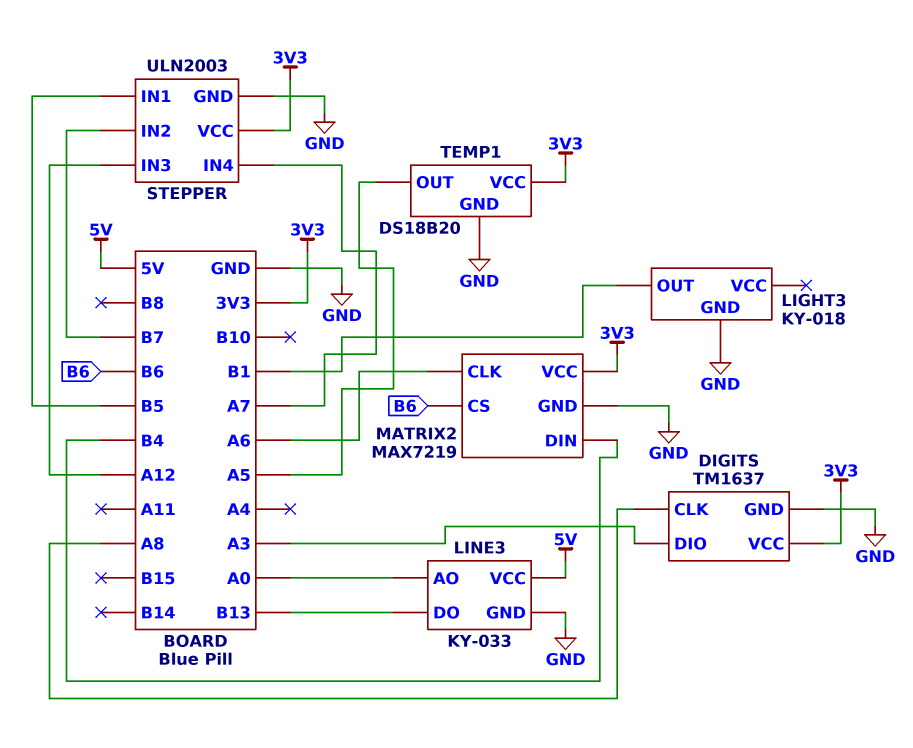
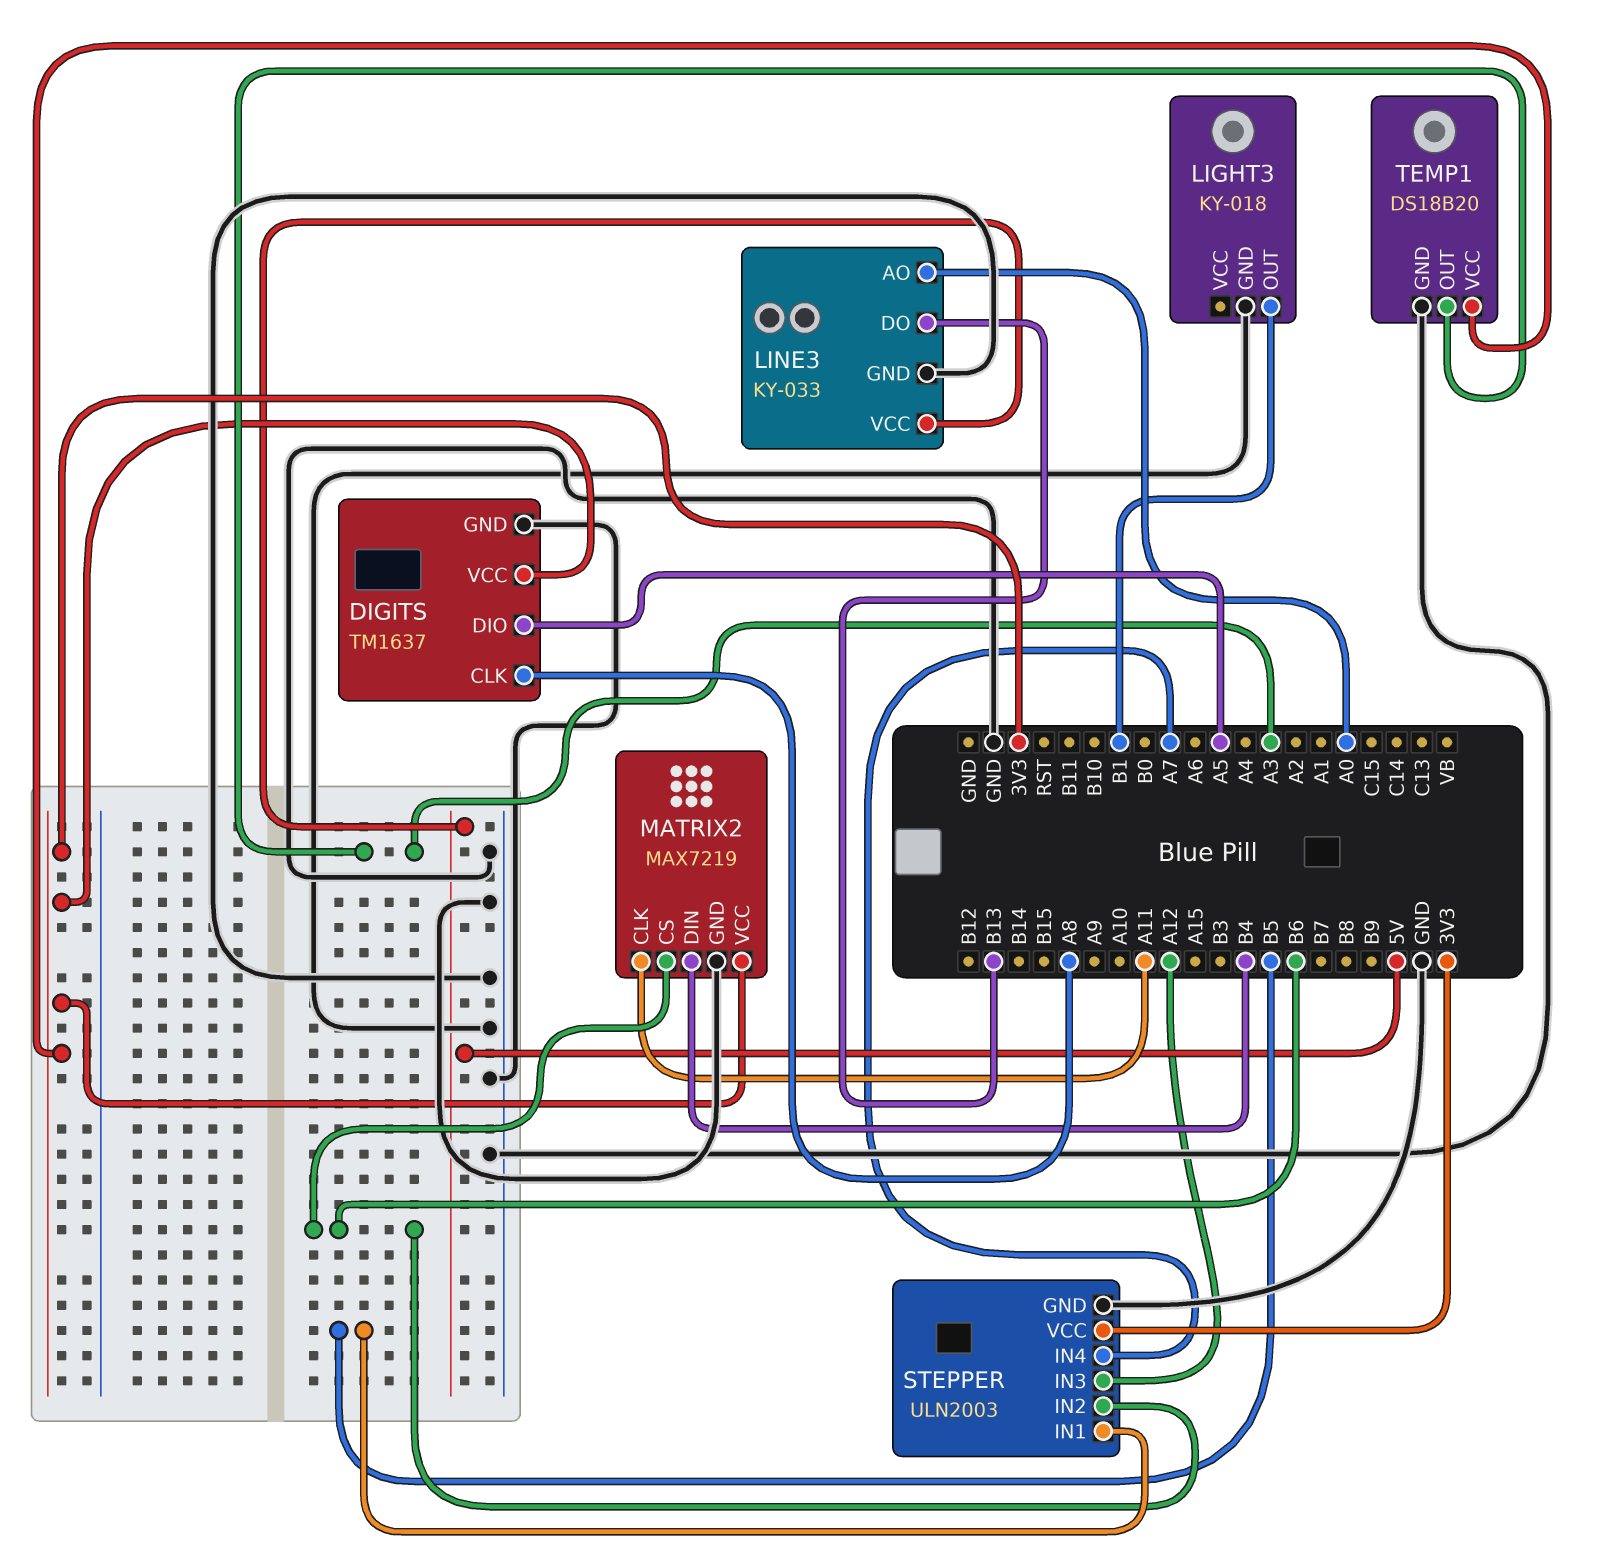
DIGITS pin DIO: A3 -> A5
MATRIX2 pin CLK: A6 -> A11
STEPPER pin IN2: B7 -> B6
TEMP1 pin OUT: A5 -> A3

